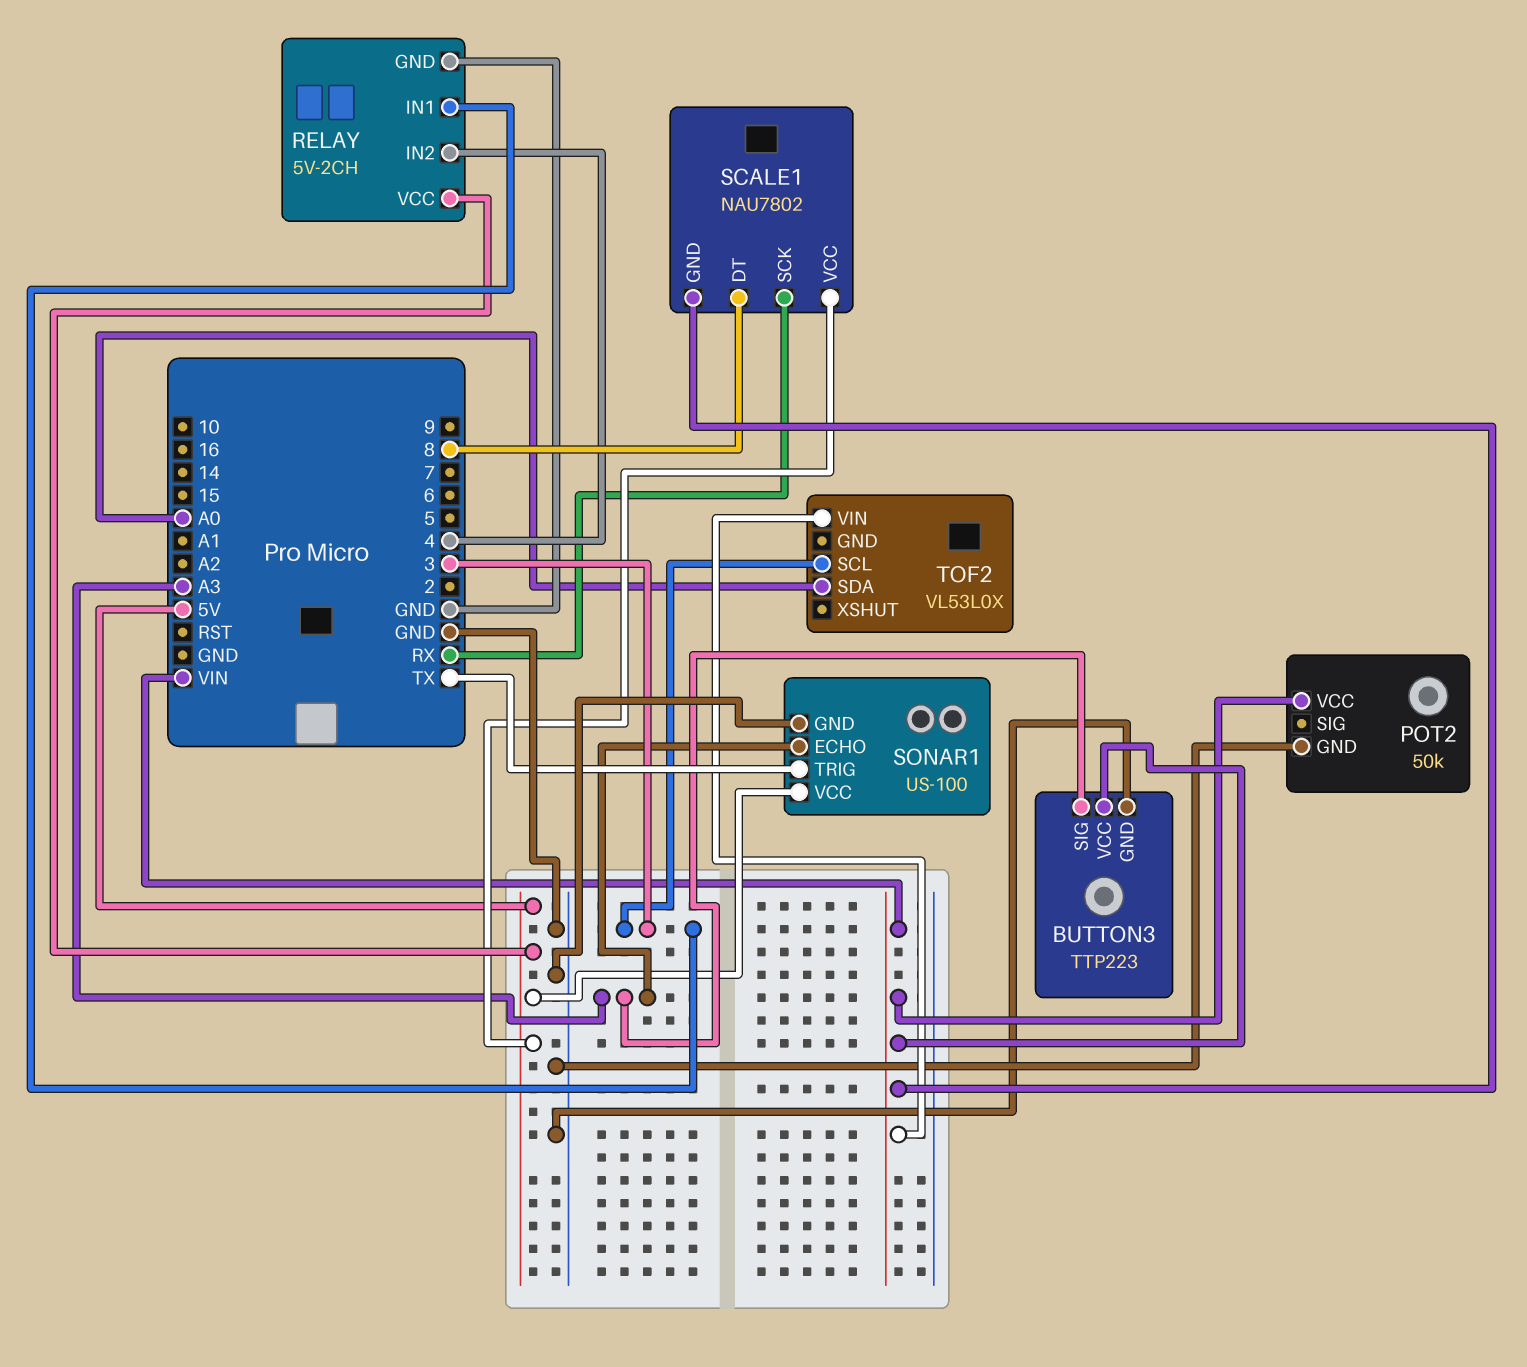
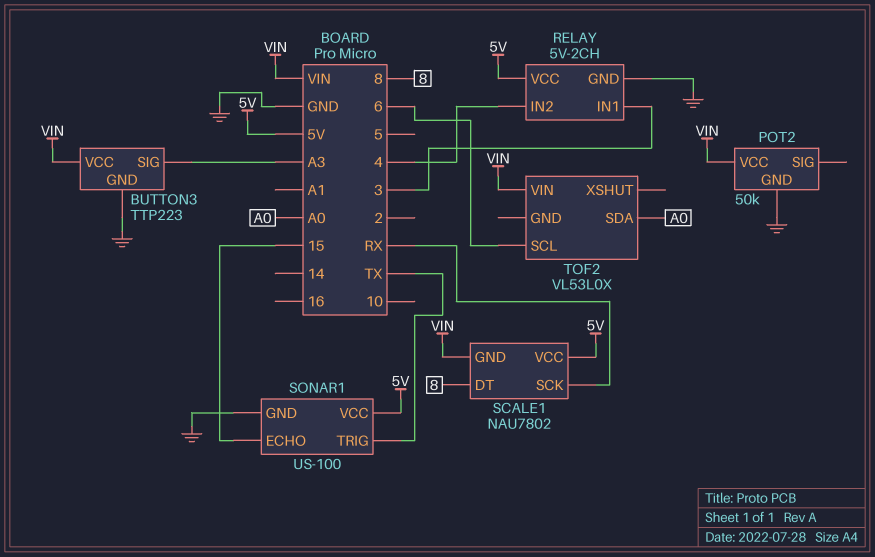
SONAR1 pin ECHO: A3 -> 15
TOF2 pin SCL: 3 -> 6

